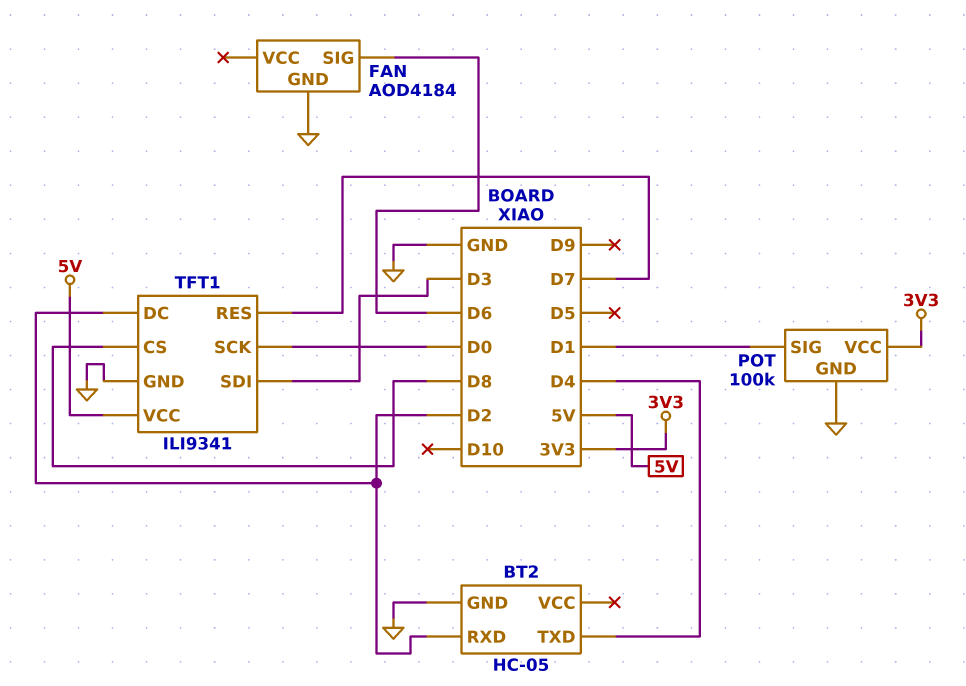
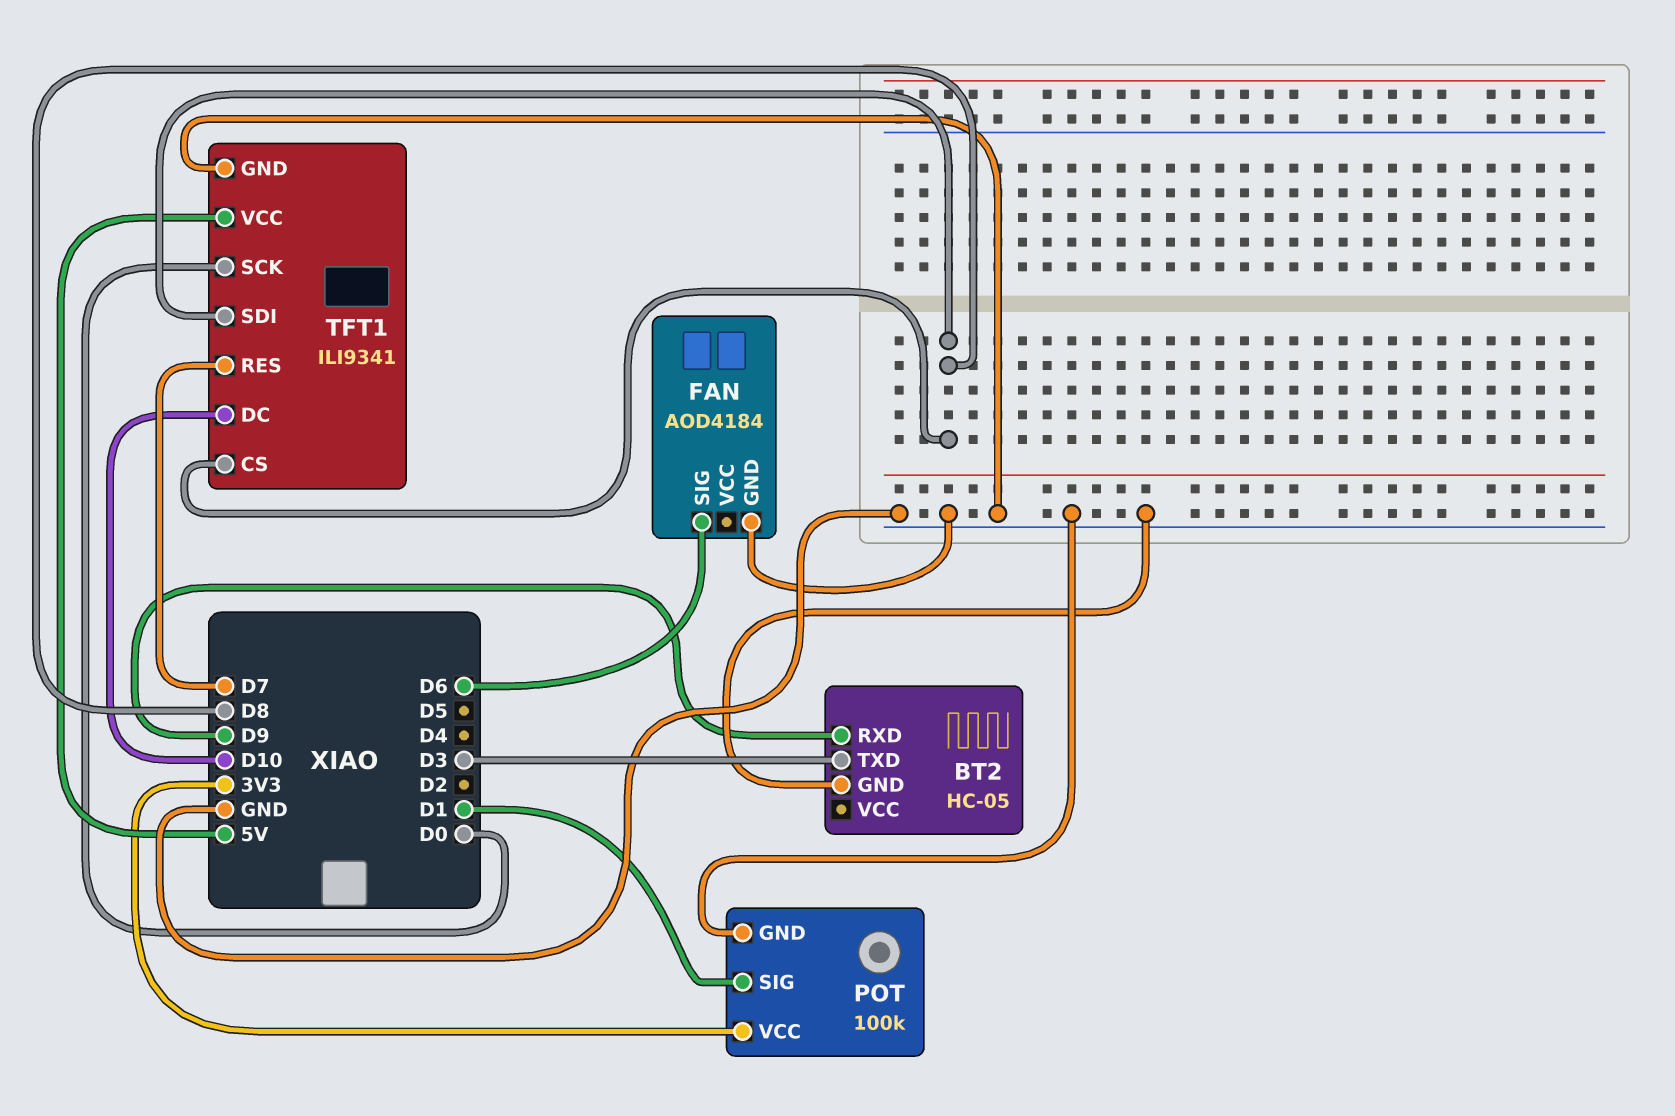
BT2 pin RXD: D2 -> D9
BT2 pin TXD: D4 -> D3
TFT1 pin DC: D2 -> D10
TFT1 pin SDI: D3 -> D8

